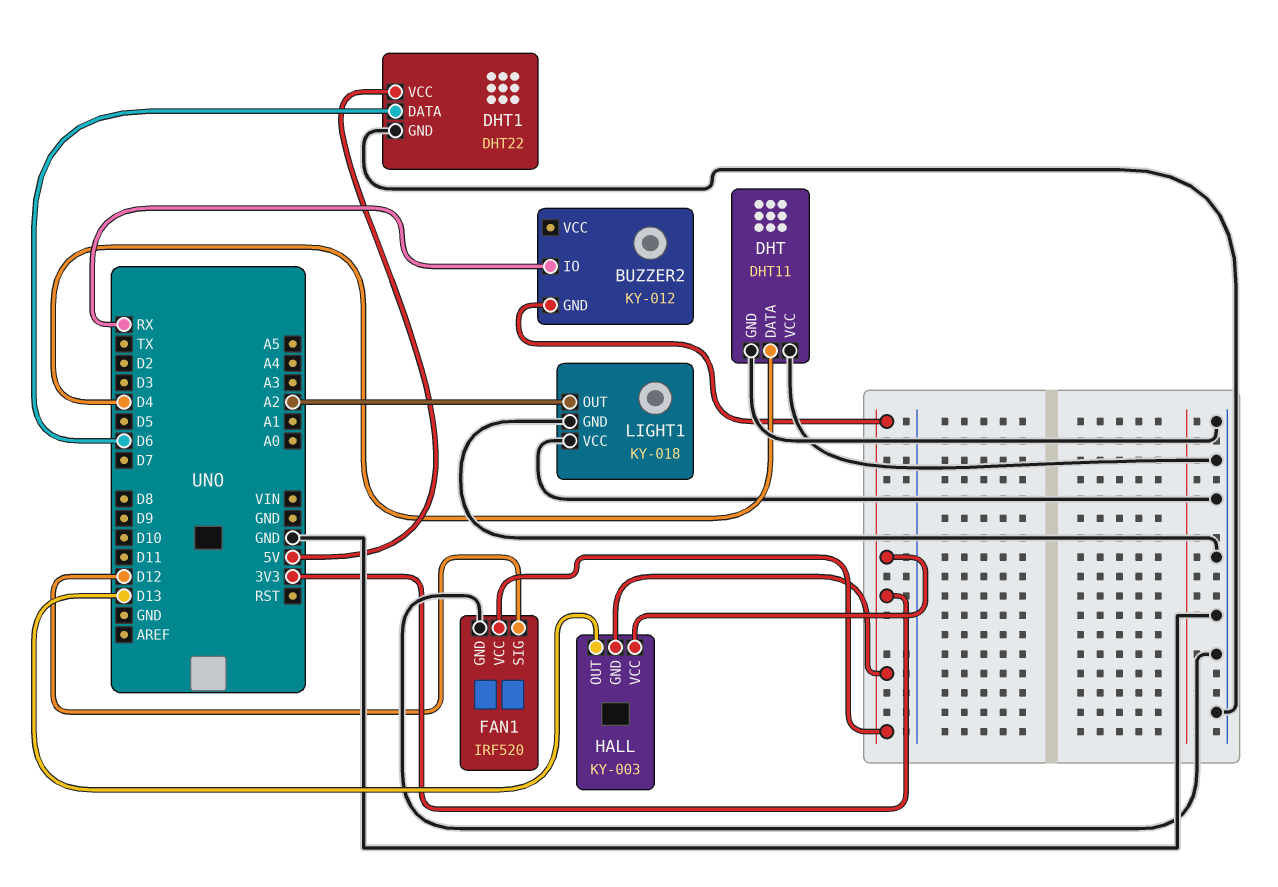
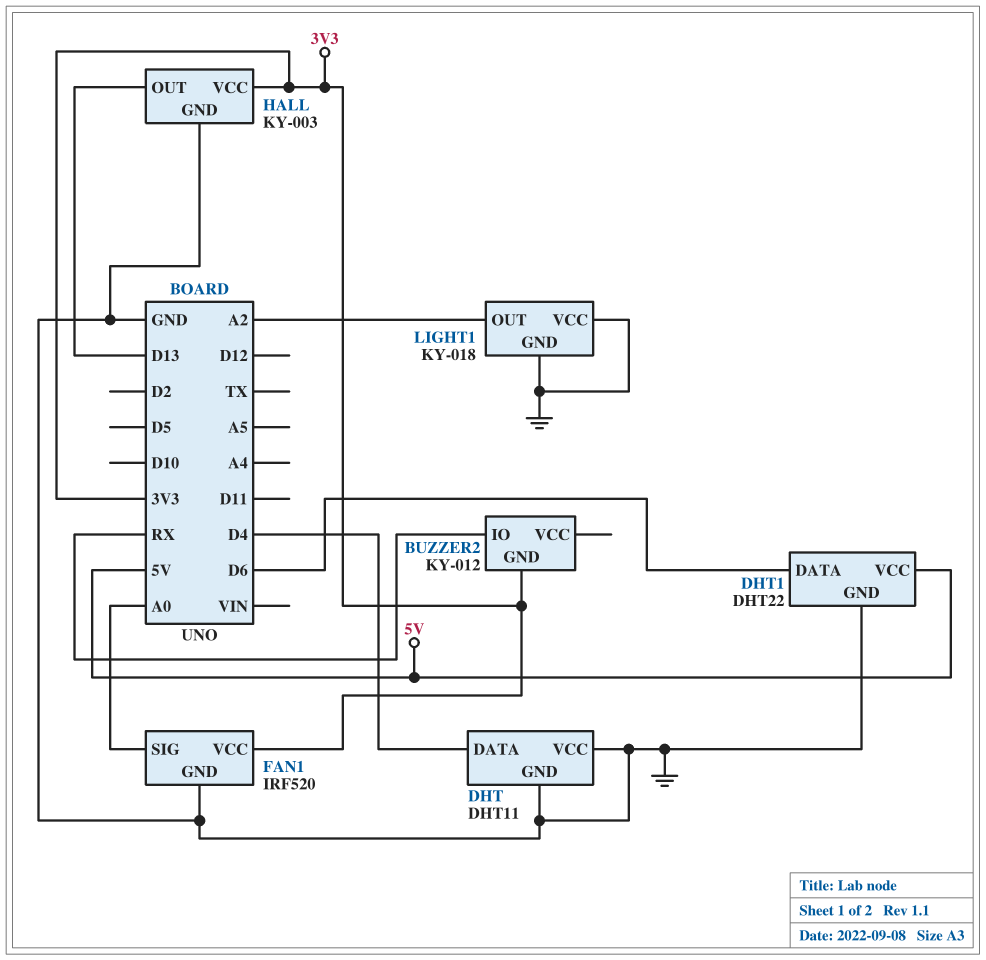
FAN1 pin SIG: D12 -> A0
HALL pin GND: 3V3 -> GND

